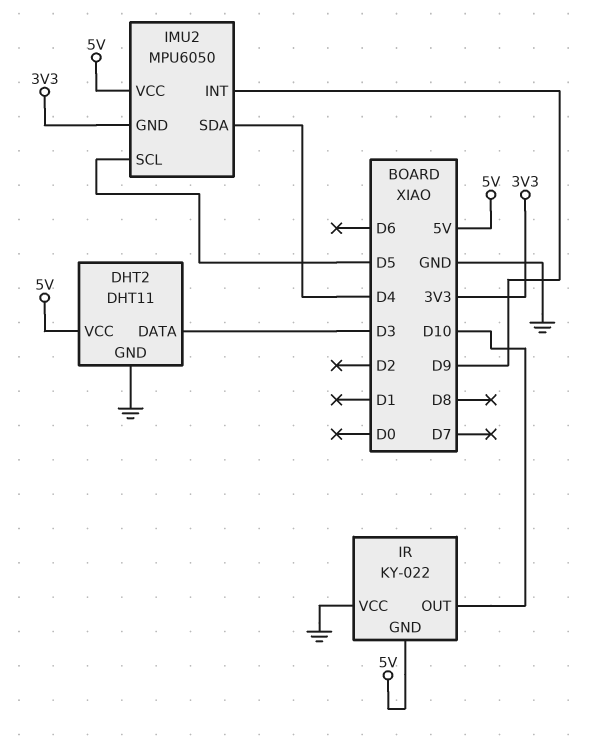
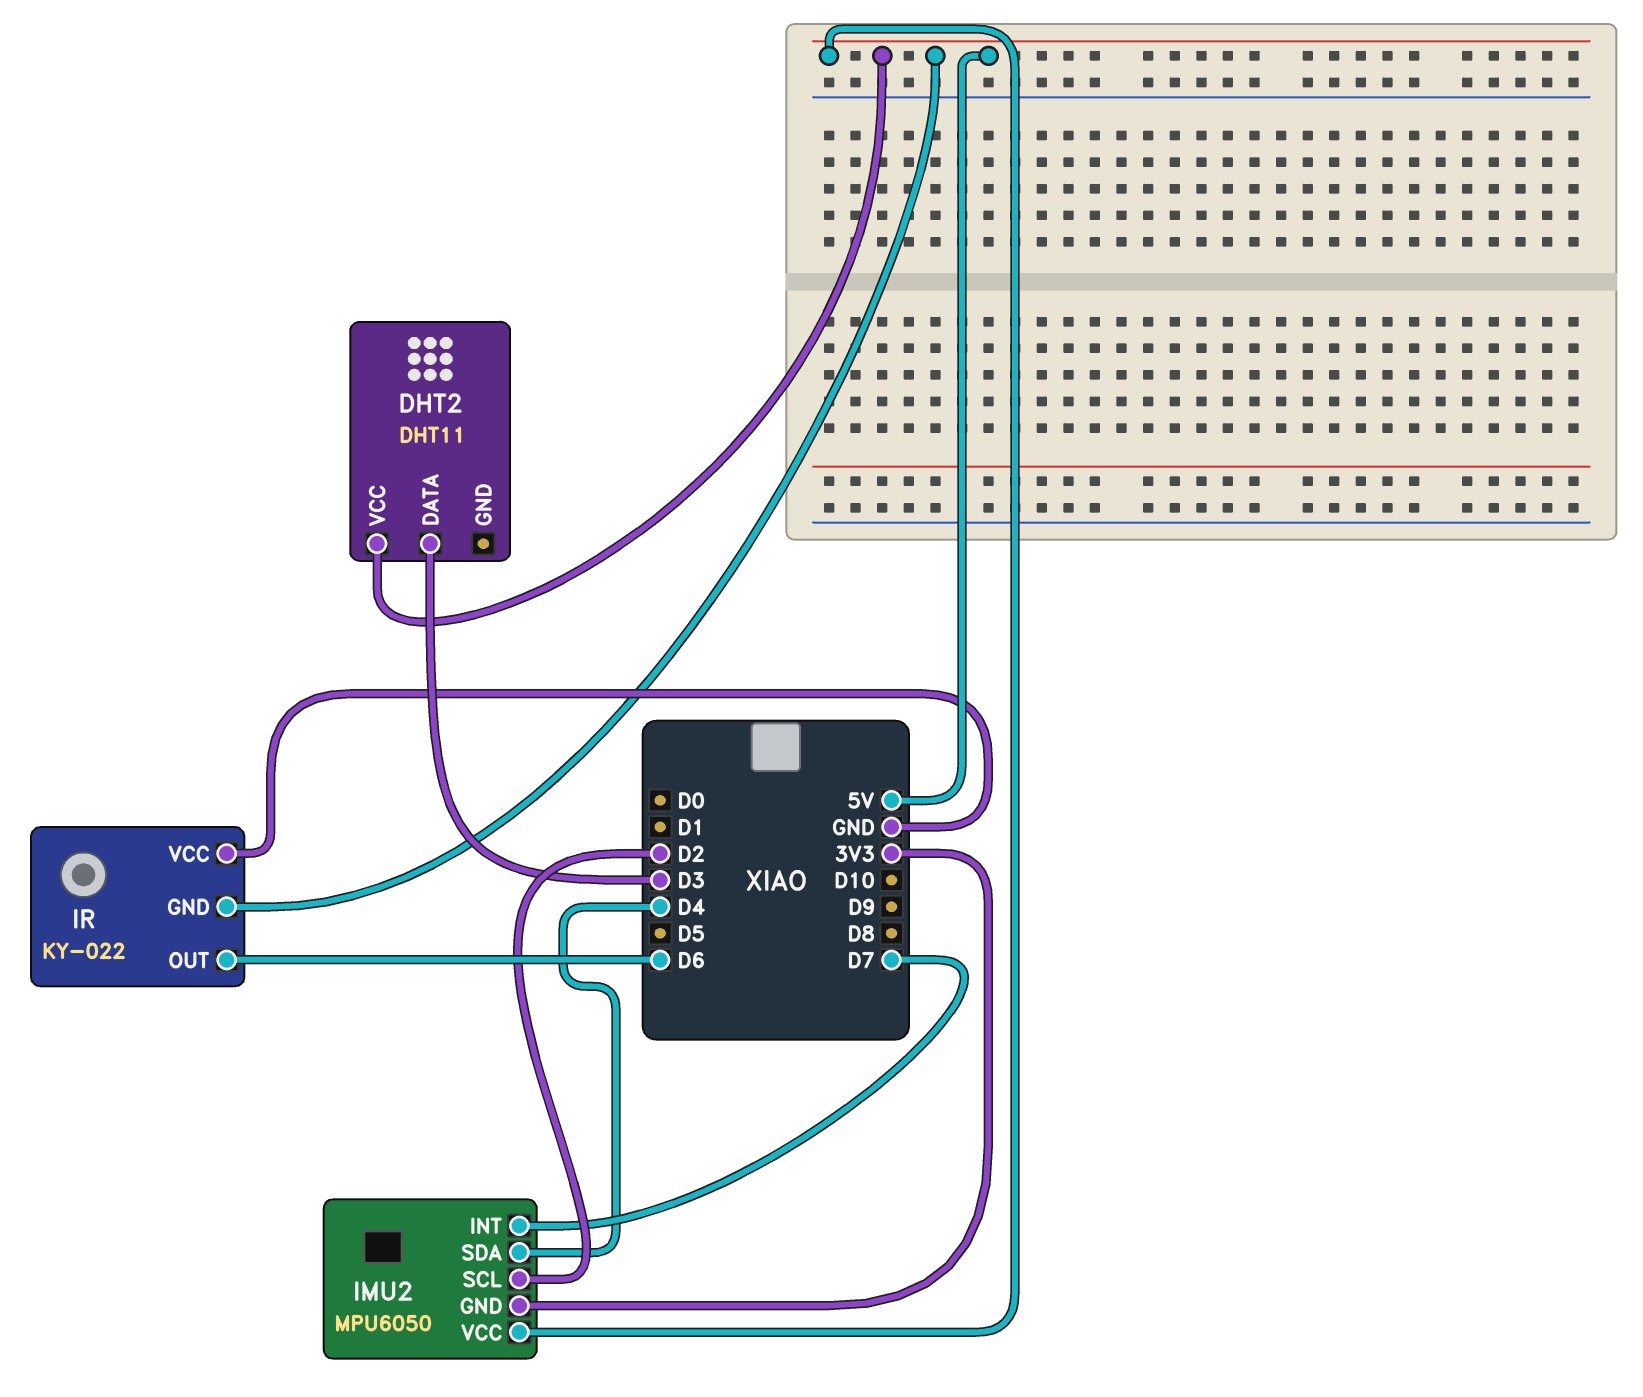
DHT2 pin GND: GND -> none
IMU2 pin INT: D9 -> D7
IMU2 pin SCL: D5 -> D2
IR pin OUT: D10 -> D6

